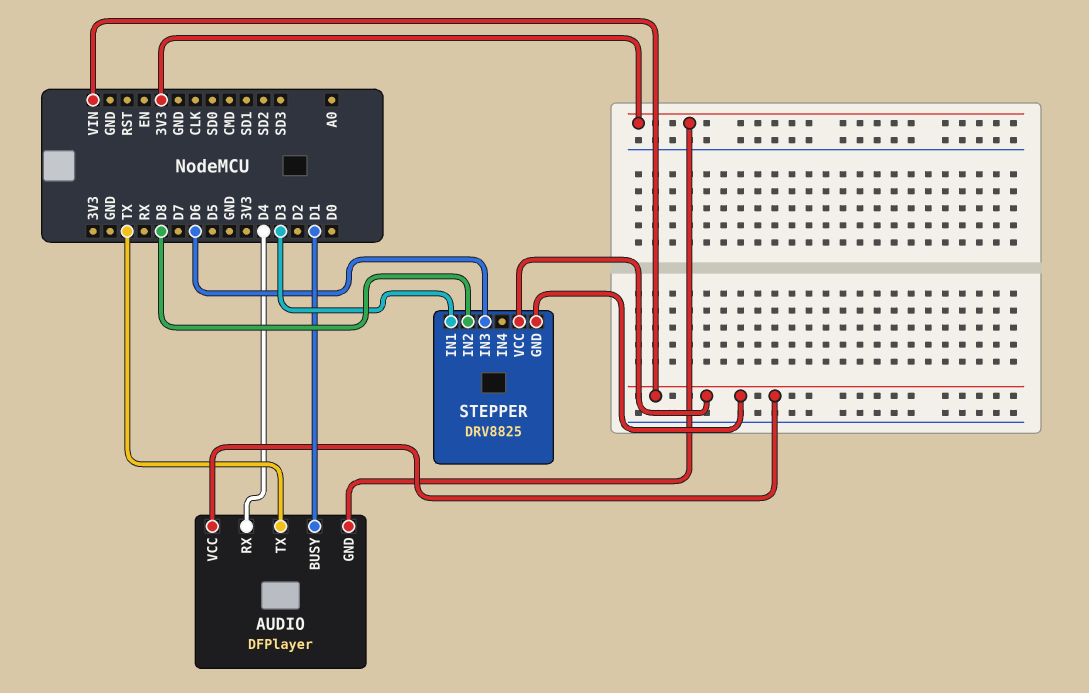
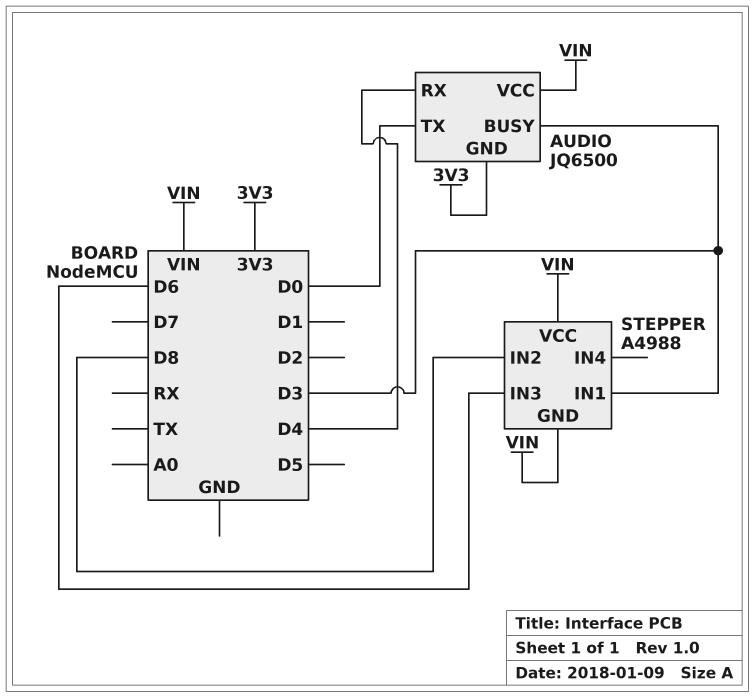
AUDIO: DFPlayer -> JQ6500
AUDIO pin BUSY: D1 -> D3
AUDIO pin TX: TX -> D0
STEPPER: DRV8825 -> A4988

